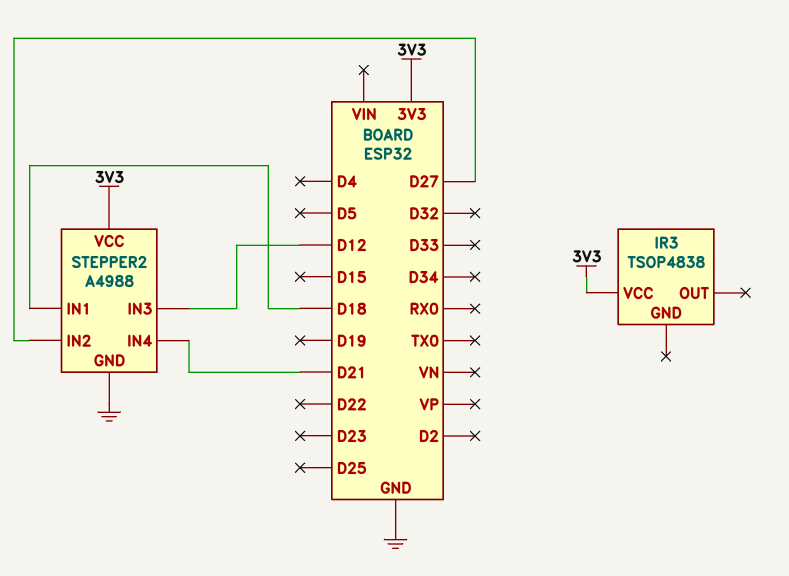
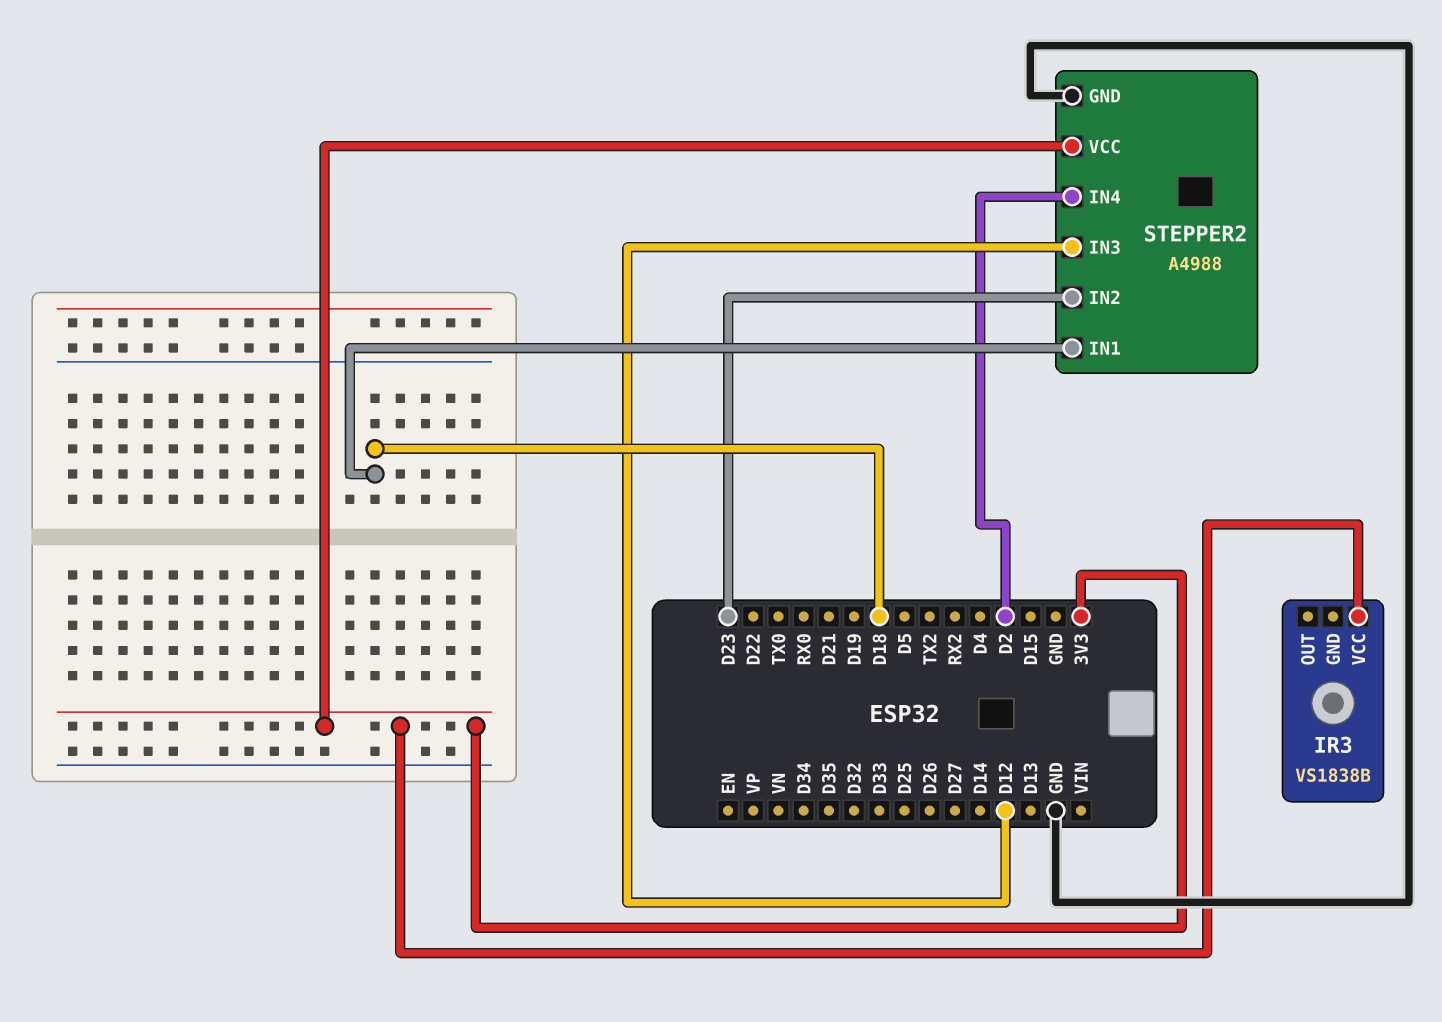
IR3: TSOP4838 -> VS1838B
STEPPER2 pin IN2: D27 -> D23
STEPPER2 pin IN4: D21 -> D2

